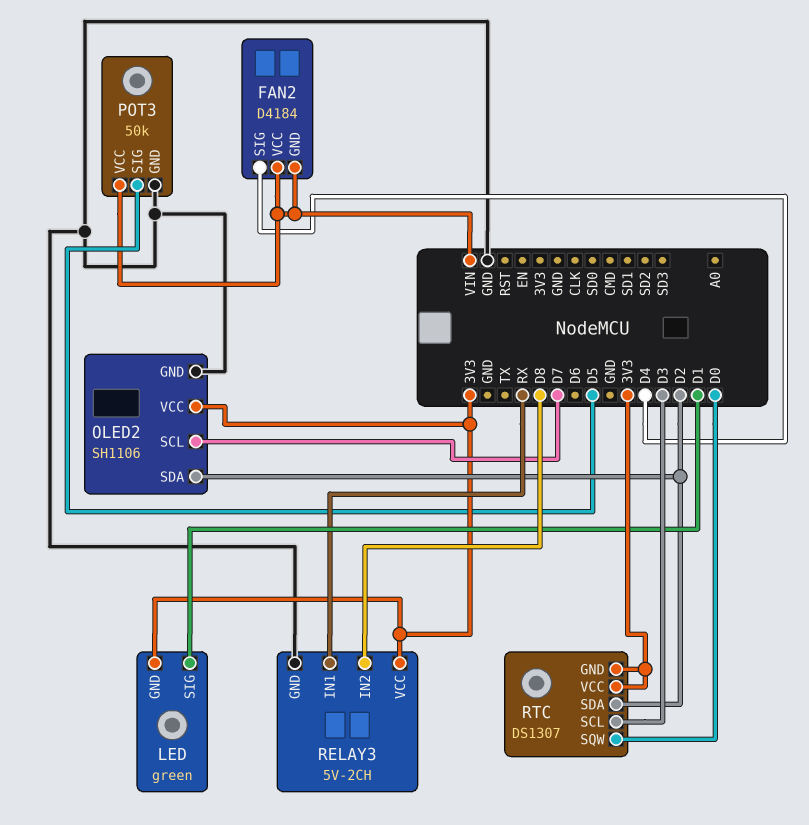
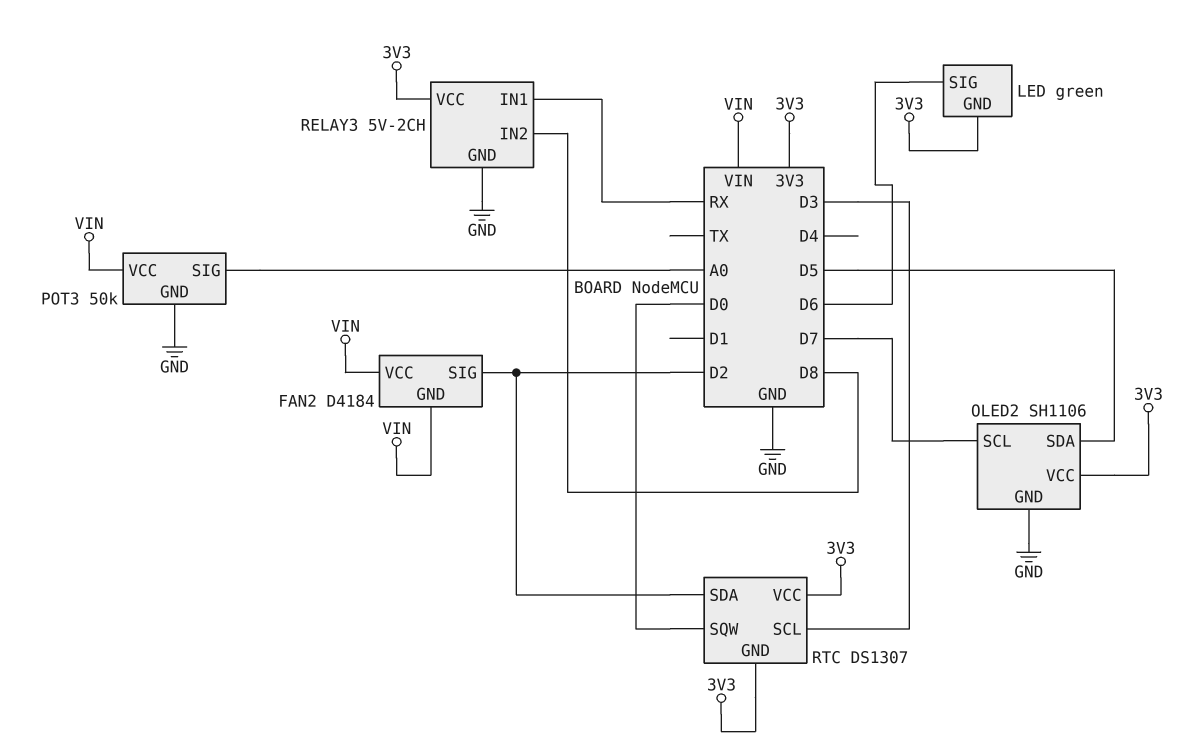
FAN2 pin SIG: D4 -> D2
LED pin SIG: D1 -> D6
OLED2 pin SDA: D2 -> D5
POT3 pin SIG: D5 -> A0

